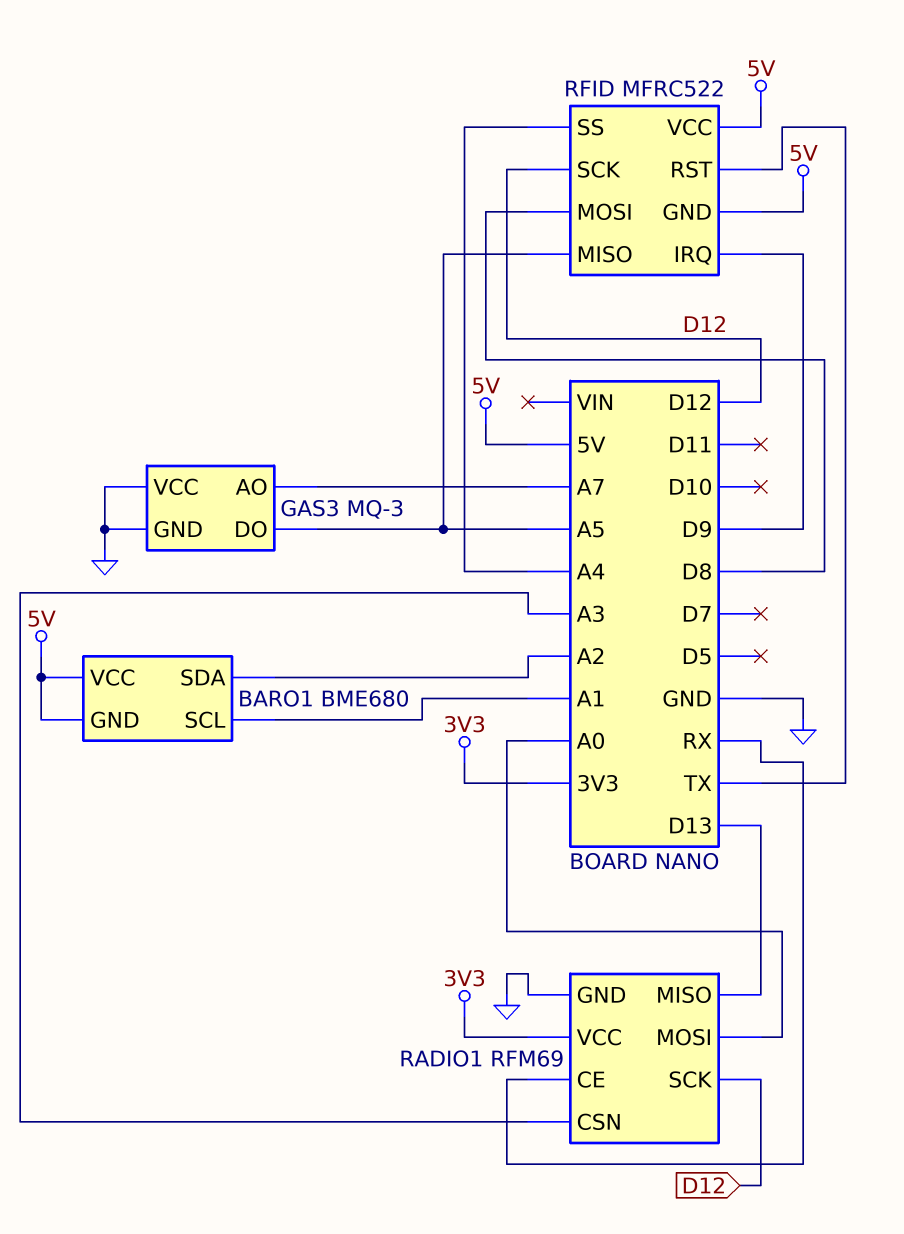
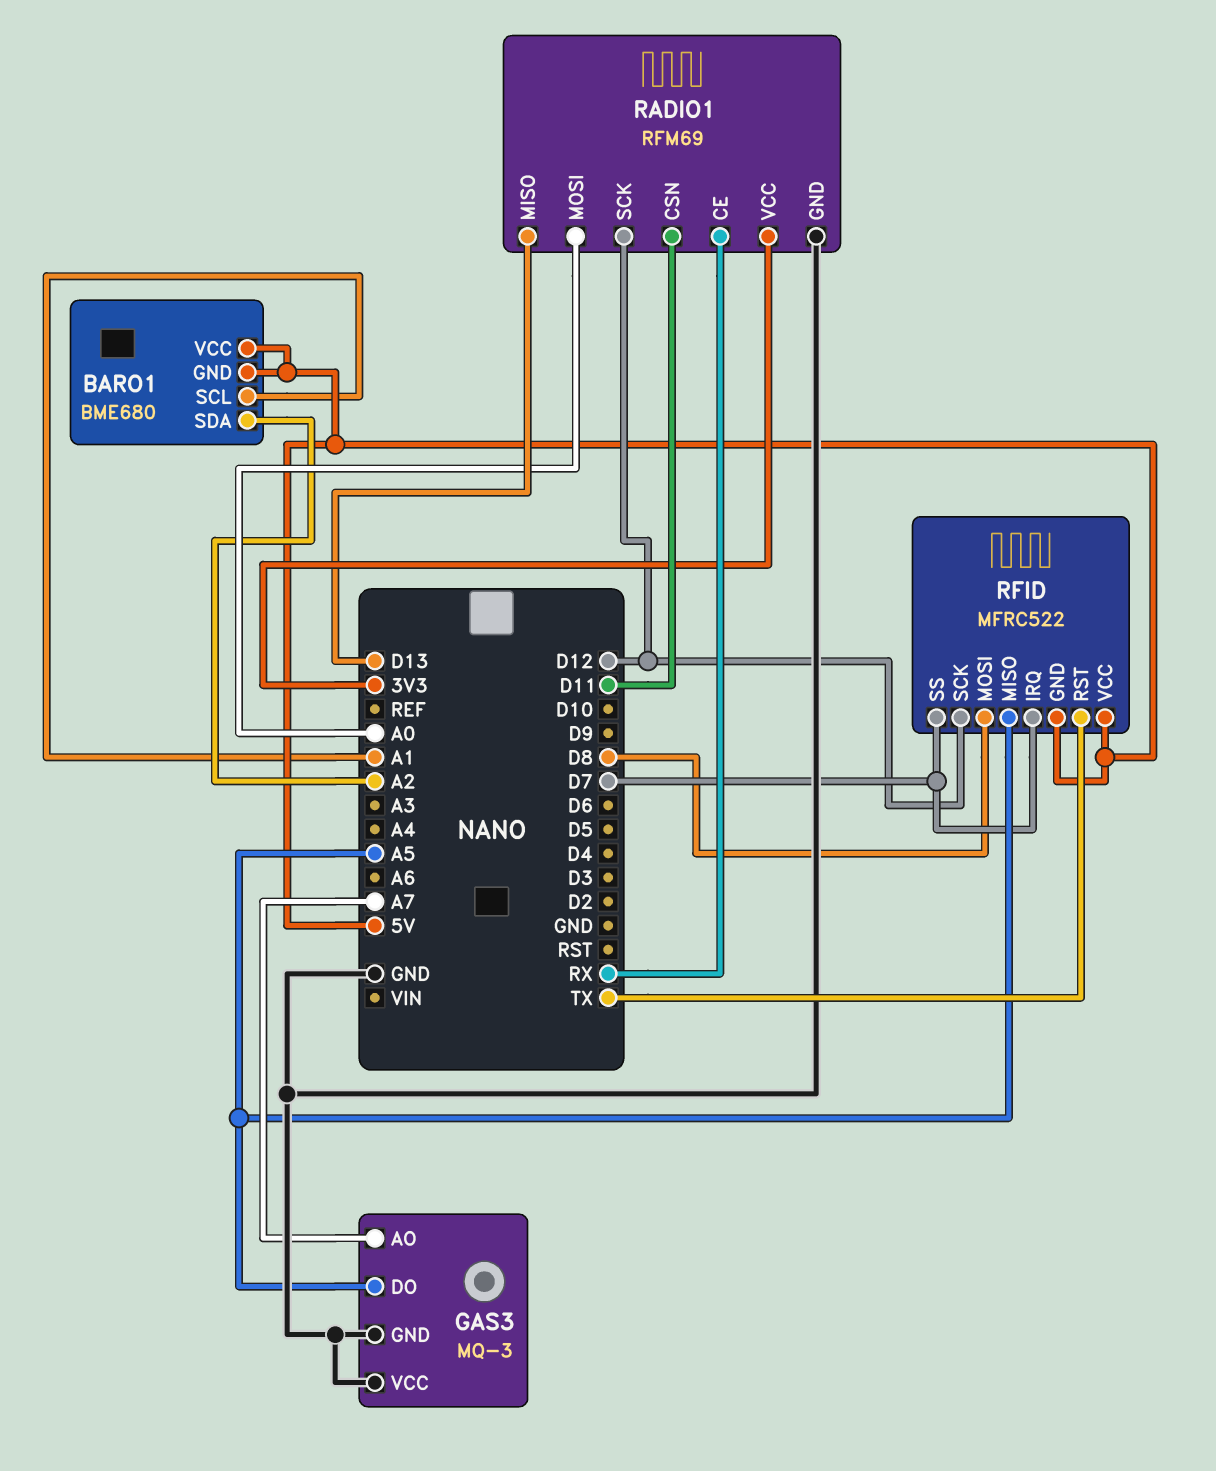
RADIO1 pin CSN: A3 -> D11
RFID pin IRQ: D9 -> D7
RFID pin SS: A4 -> D7

